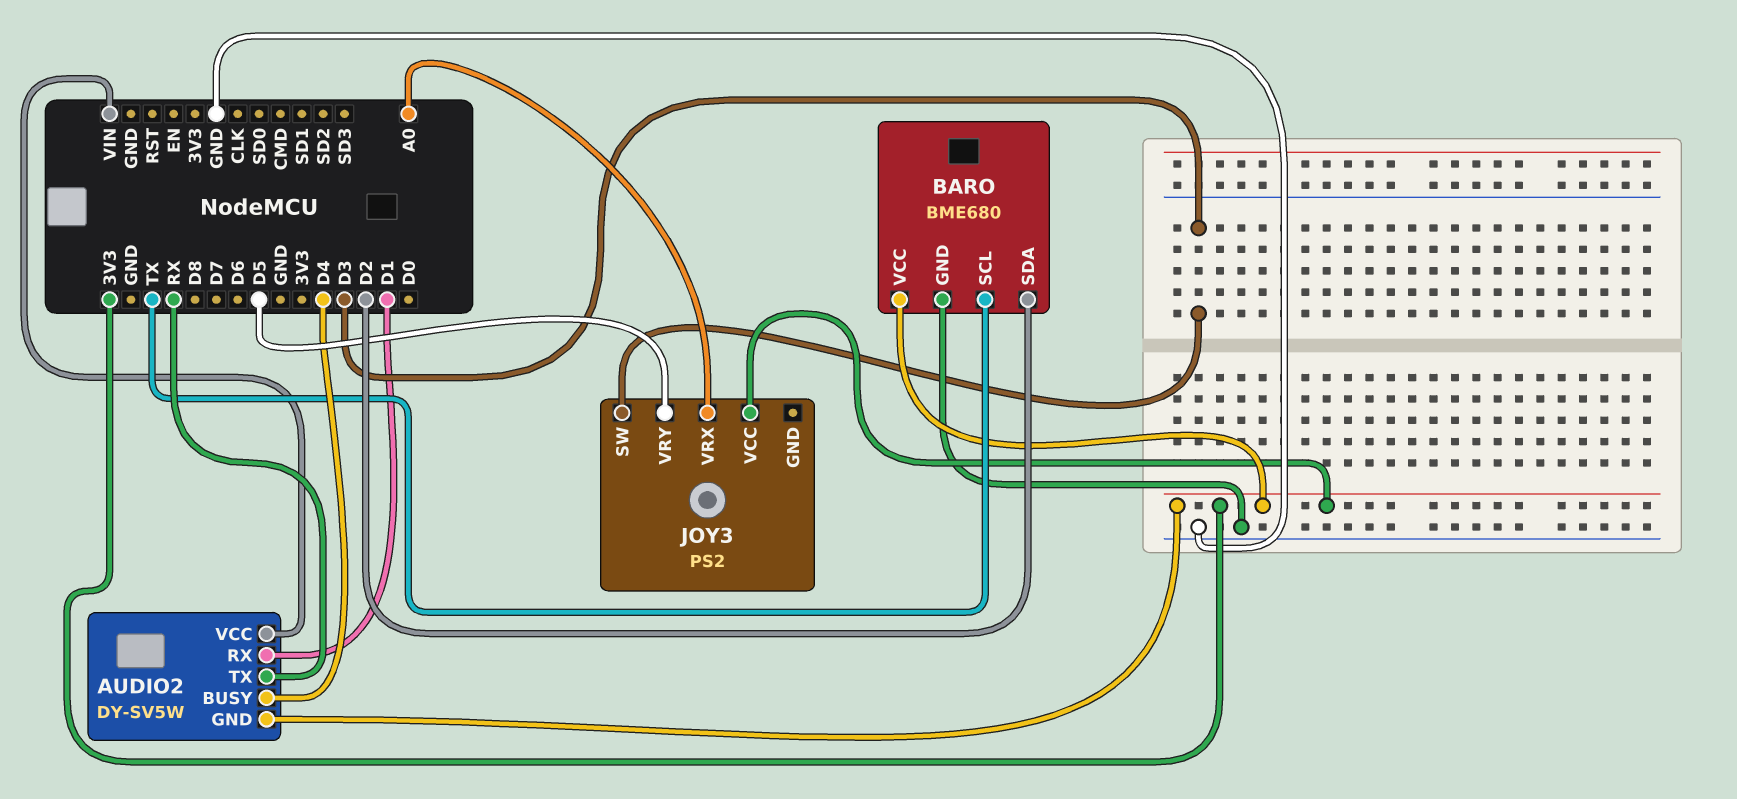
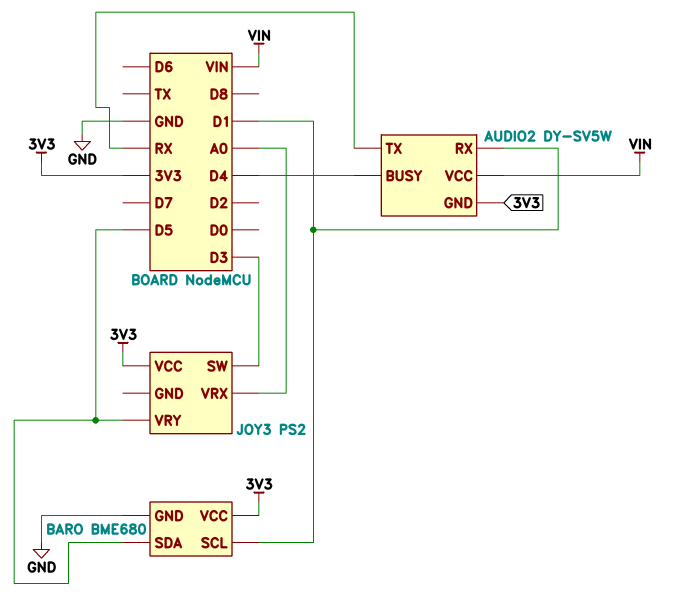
BARO pin SCL: TX -> D1
BARO pin SDA: D2 -> D5

